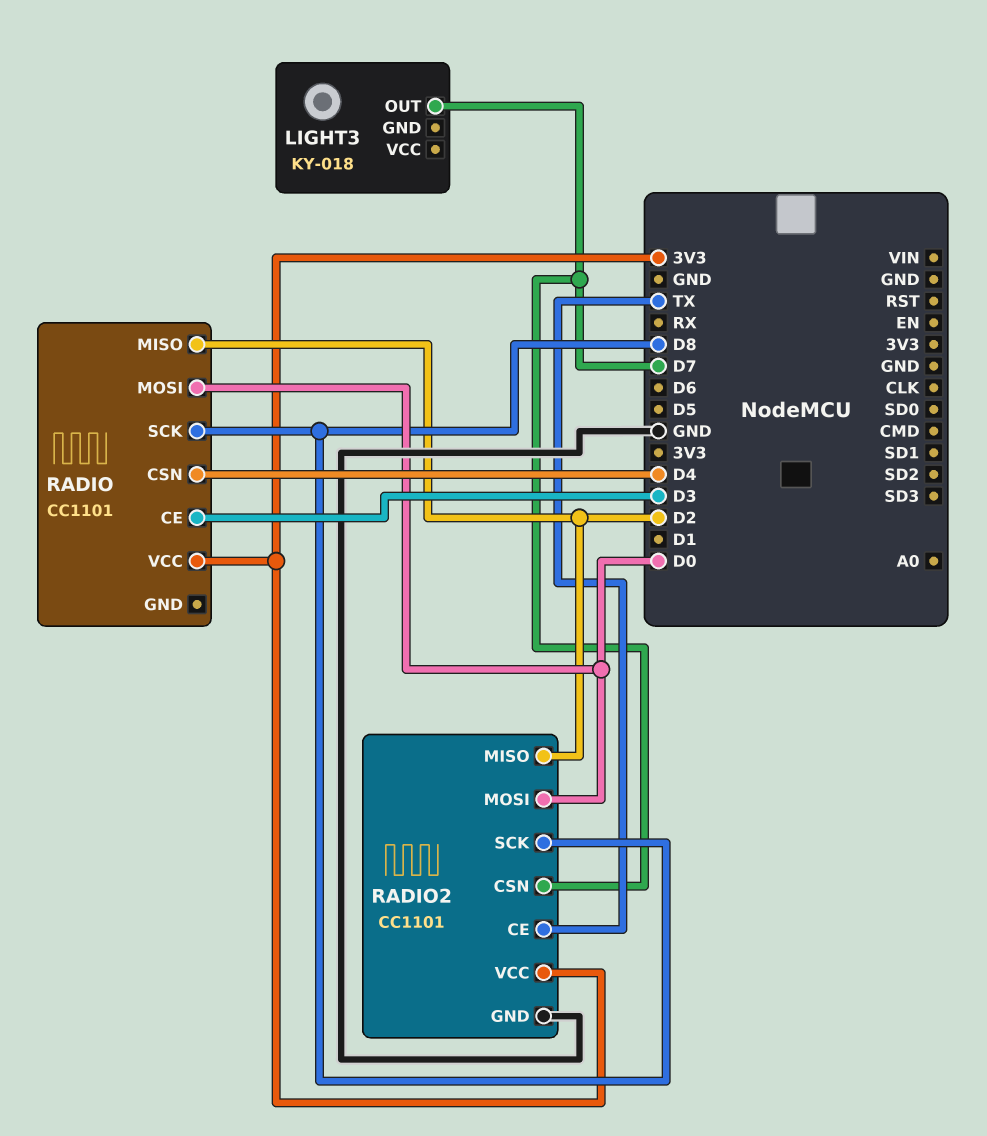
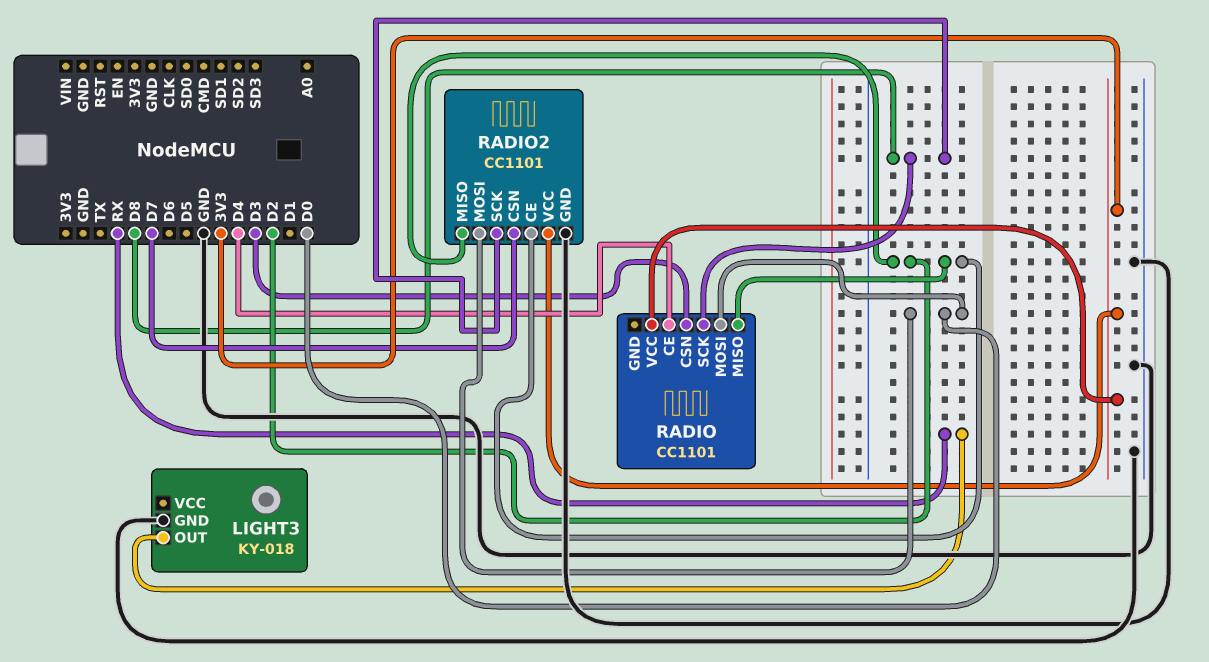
LIGHT3 pin GND: none -> GND
LIGHT3 pin OUT: D7 -> RX
RADIO pin CE: D3 -> D4
RADIO pin CSN: D4 -> D3
RADIO2 pin CE: TX -> D2

